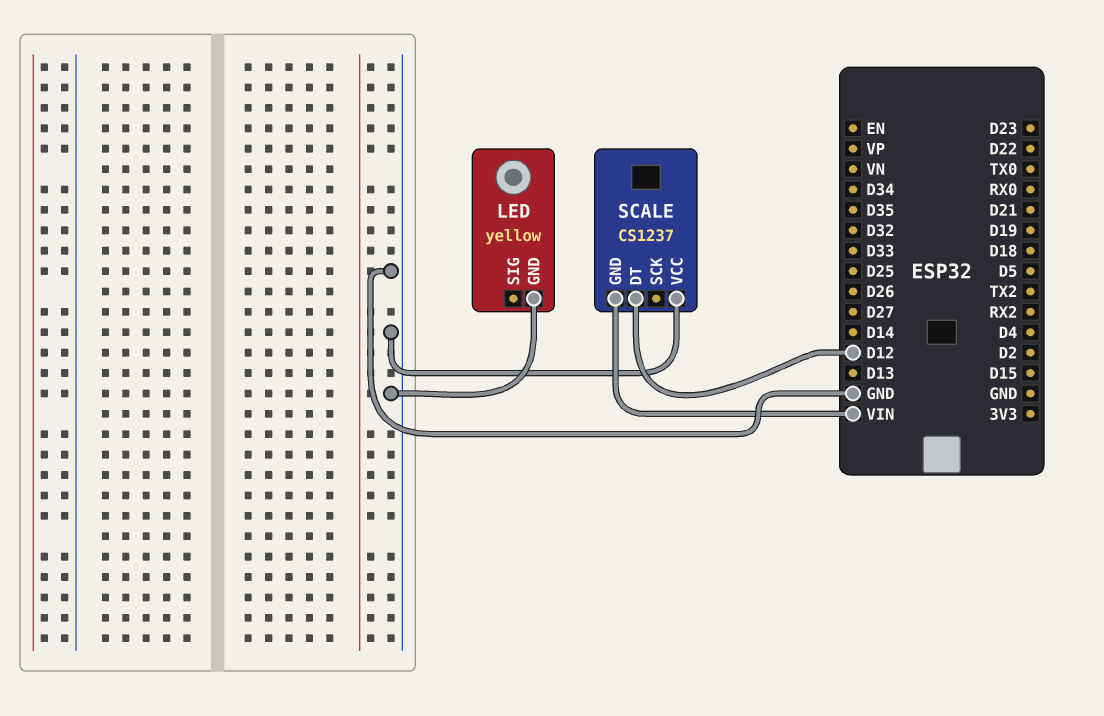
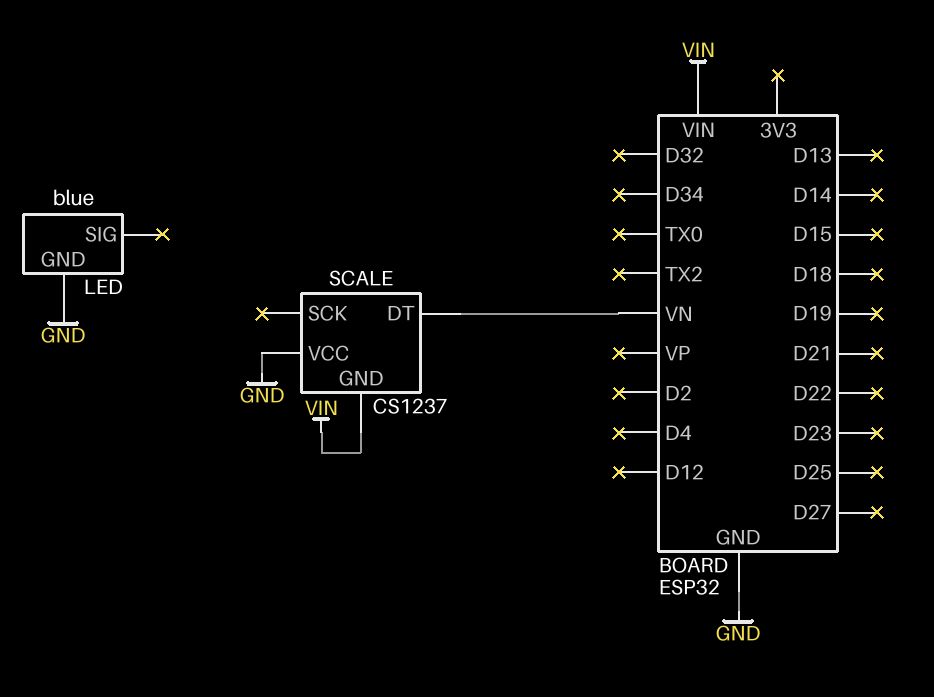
LED: yellow -> blue
SCALE pin DT: D12 -> VN

